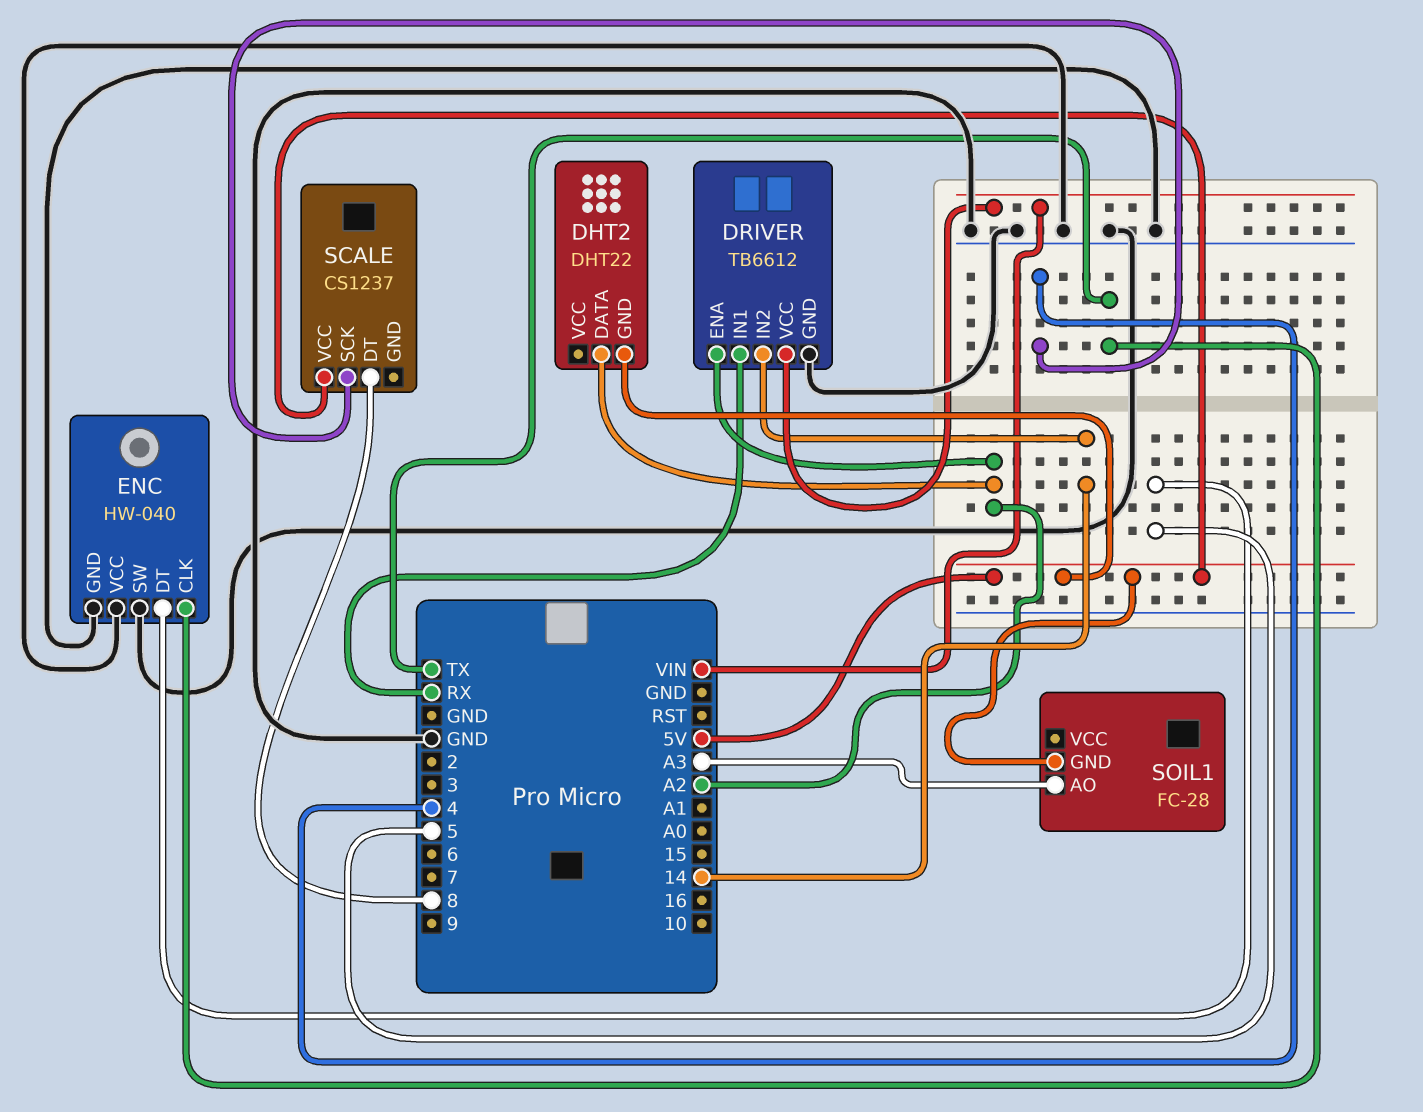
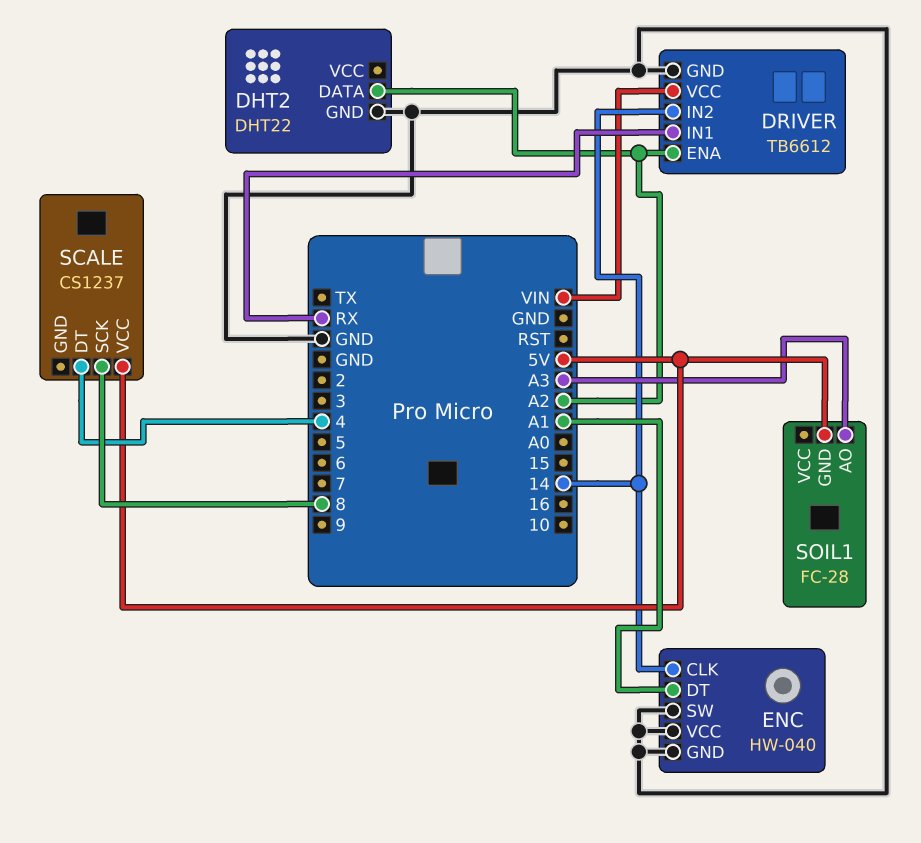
DHT2 pin GND: 5V -> GND
ENC pin CLK: TX -> 14
ENC pin DT: 5 -> A1
SCALE pin DT: 8 -> 4
SCALE pin SCK: 4 -> 8

